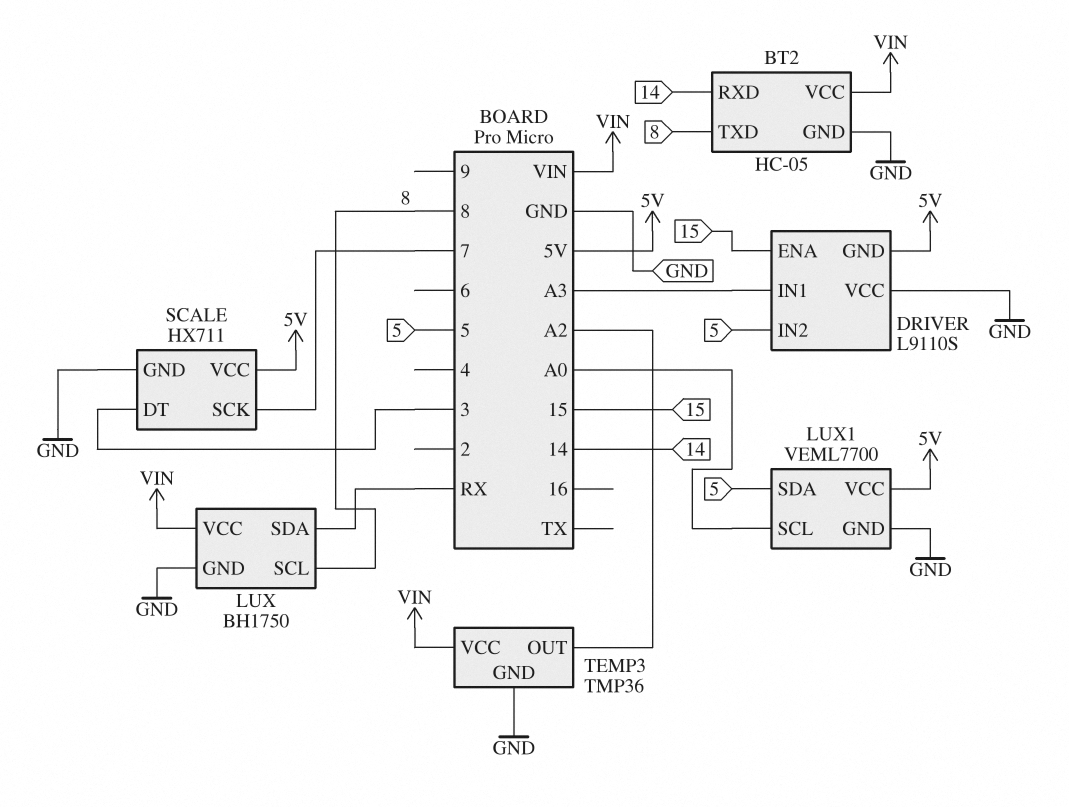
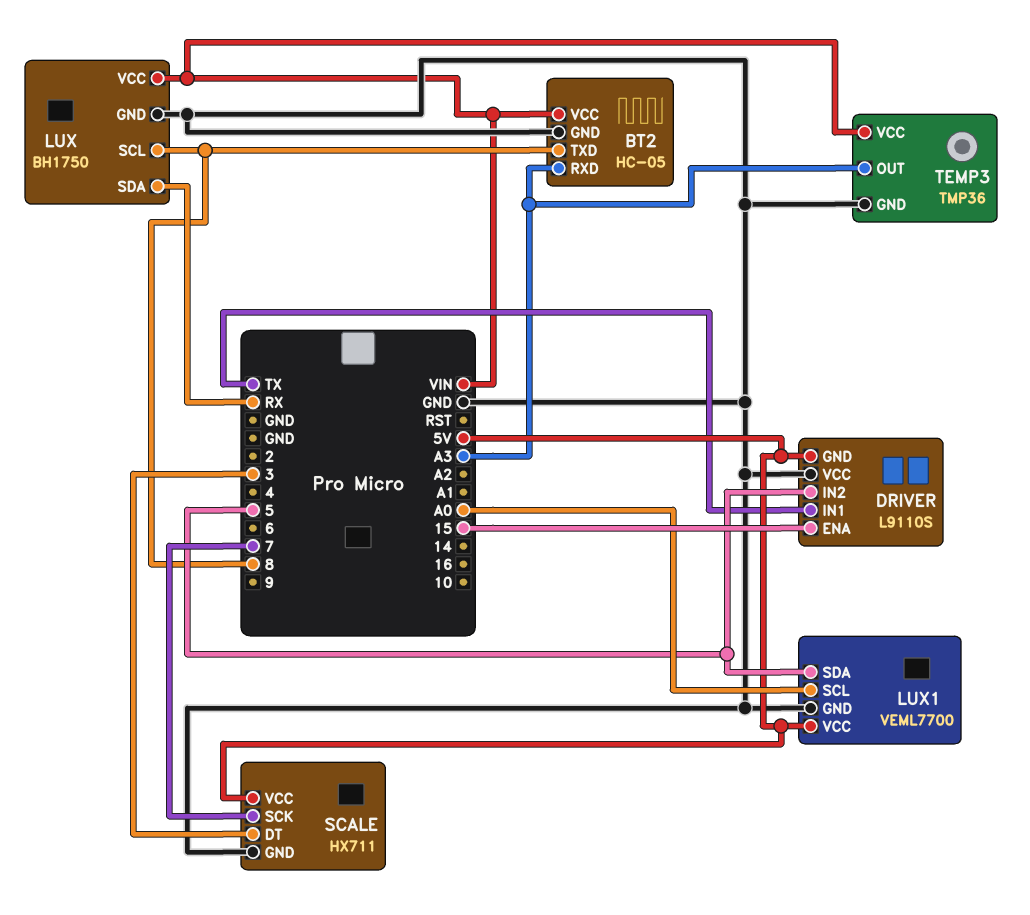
BT2 pin RXD: 14 -> A3
DRIVER pin IN1: A3 -> TX
TEMP3 pin OUT: A2 -> A3

